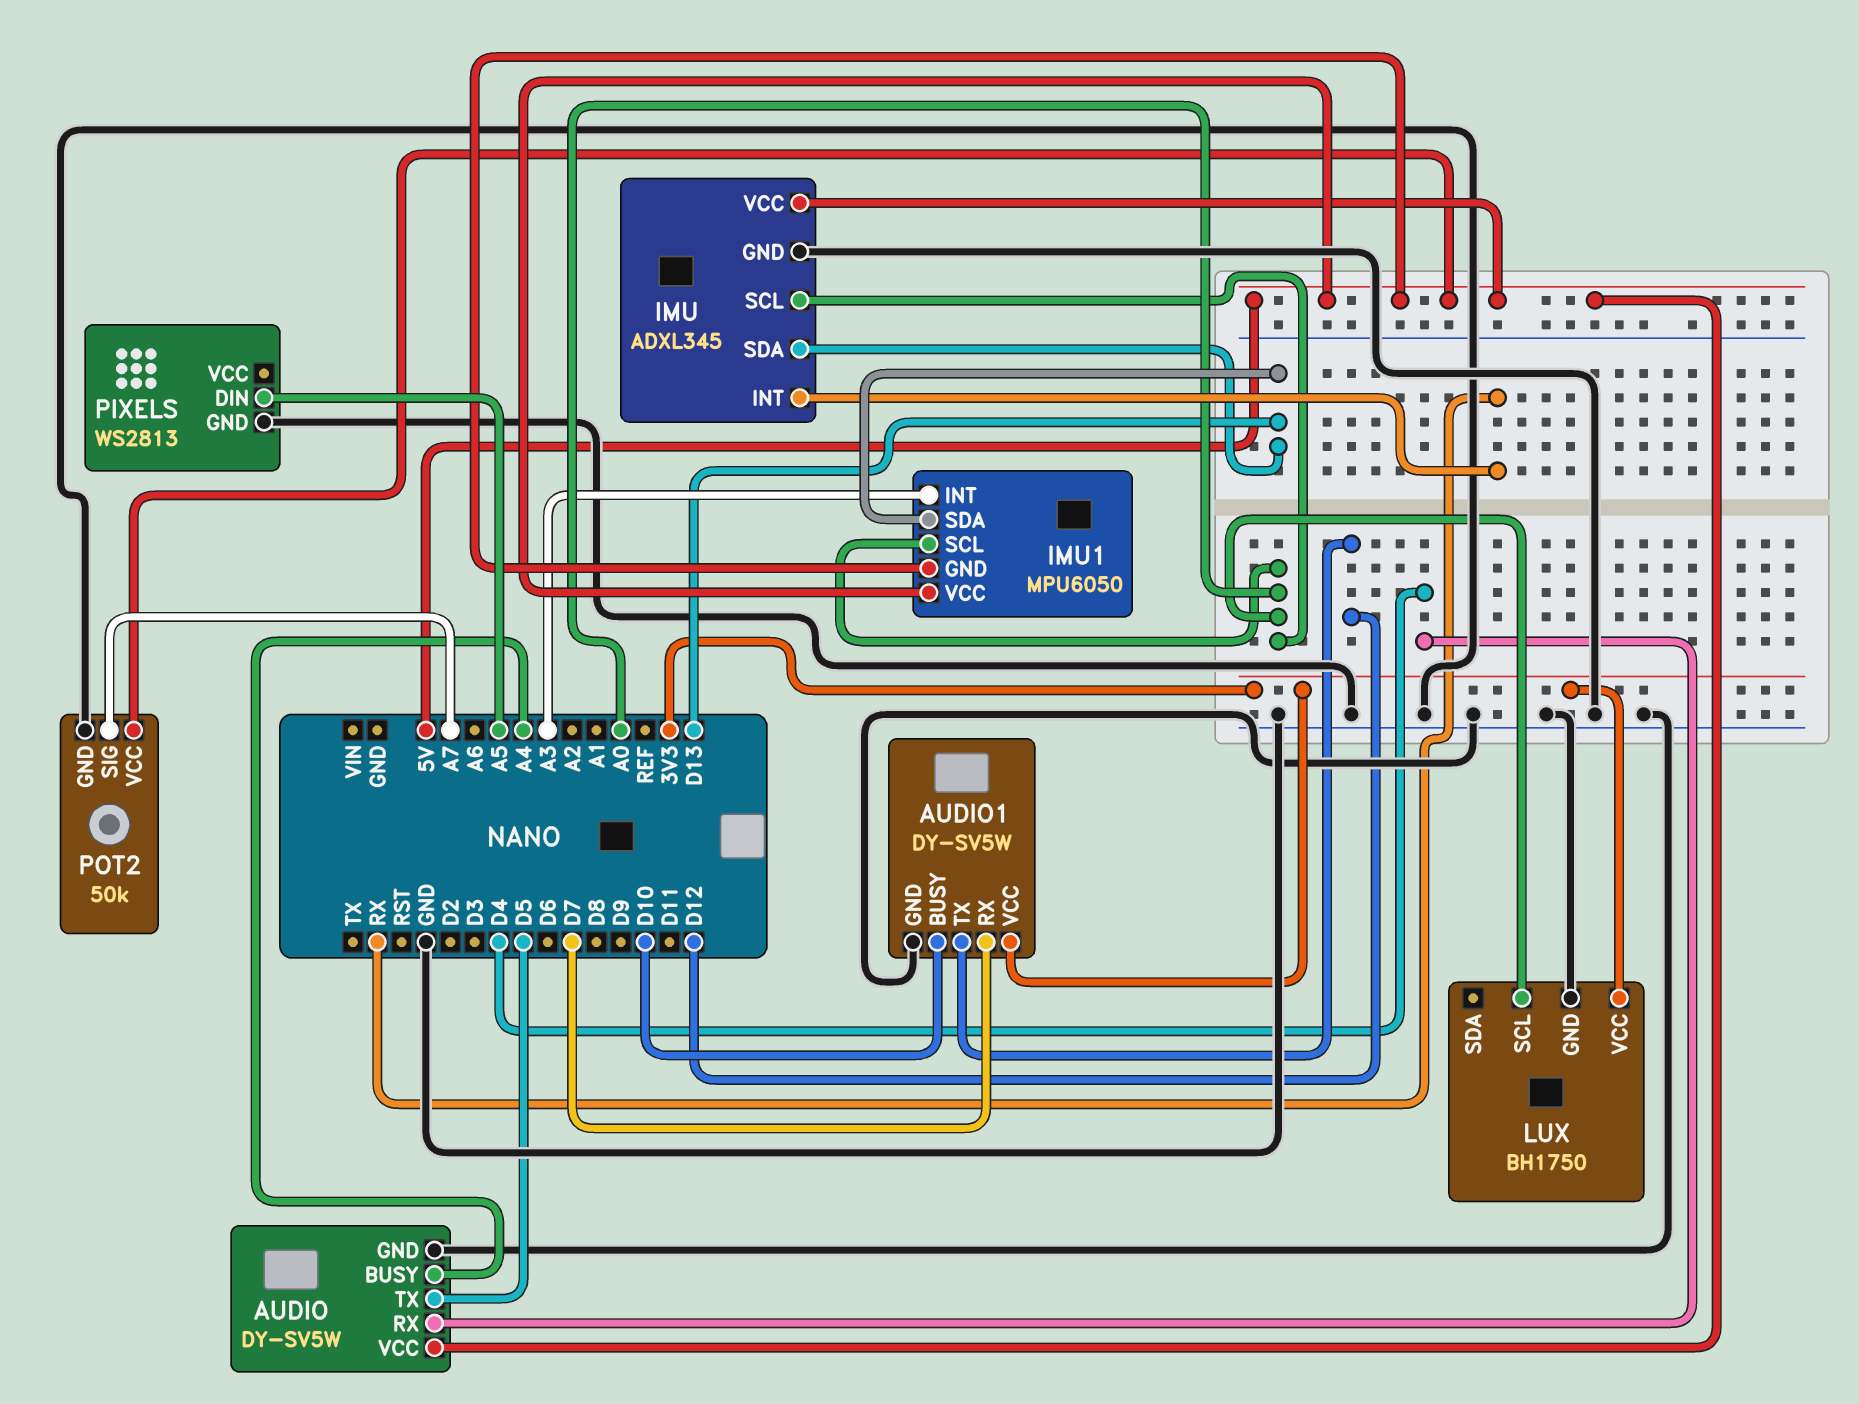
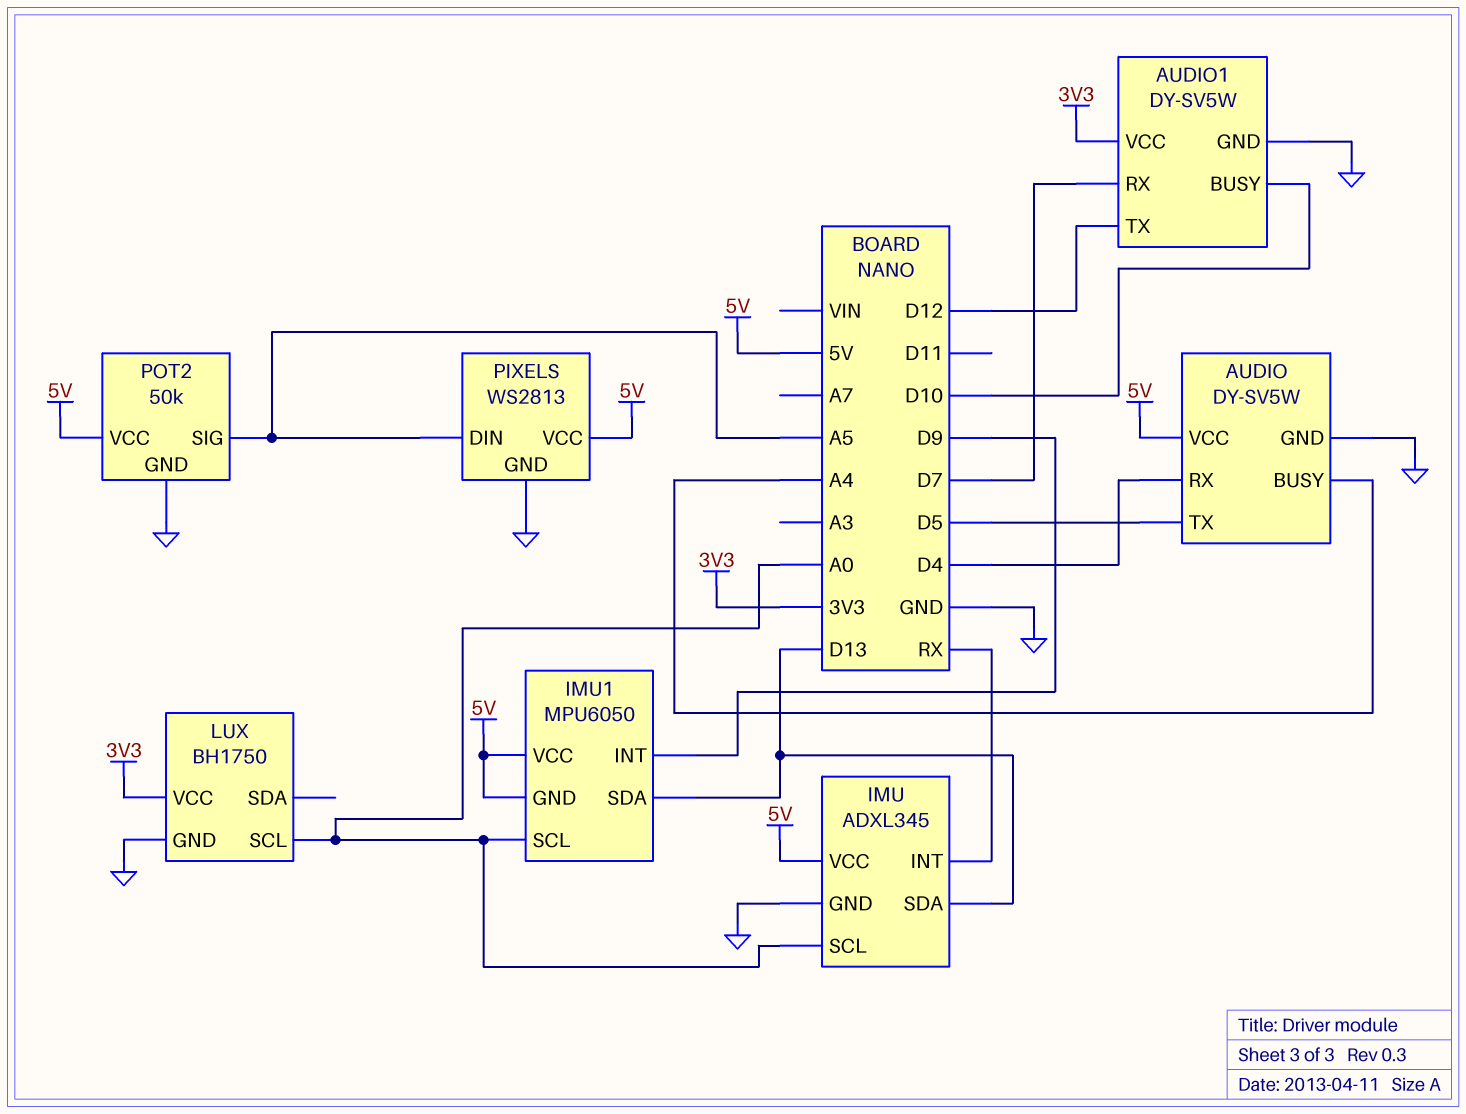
IMU1 pin INT: A3 -> D9
PIXELS pin VCC: none -> 5V
POT2 pin SIG: A7 -> A5

